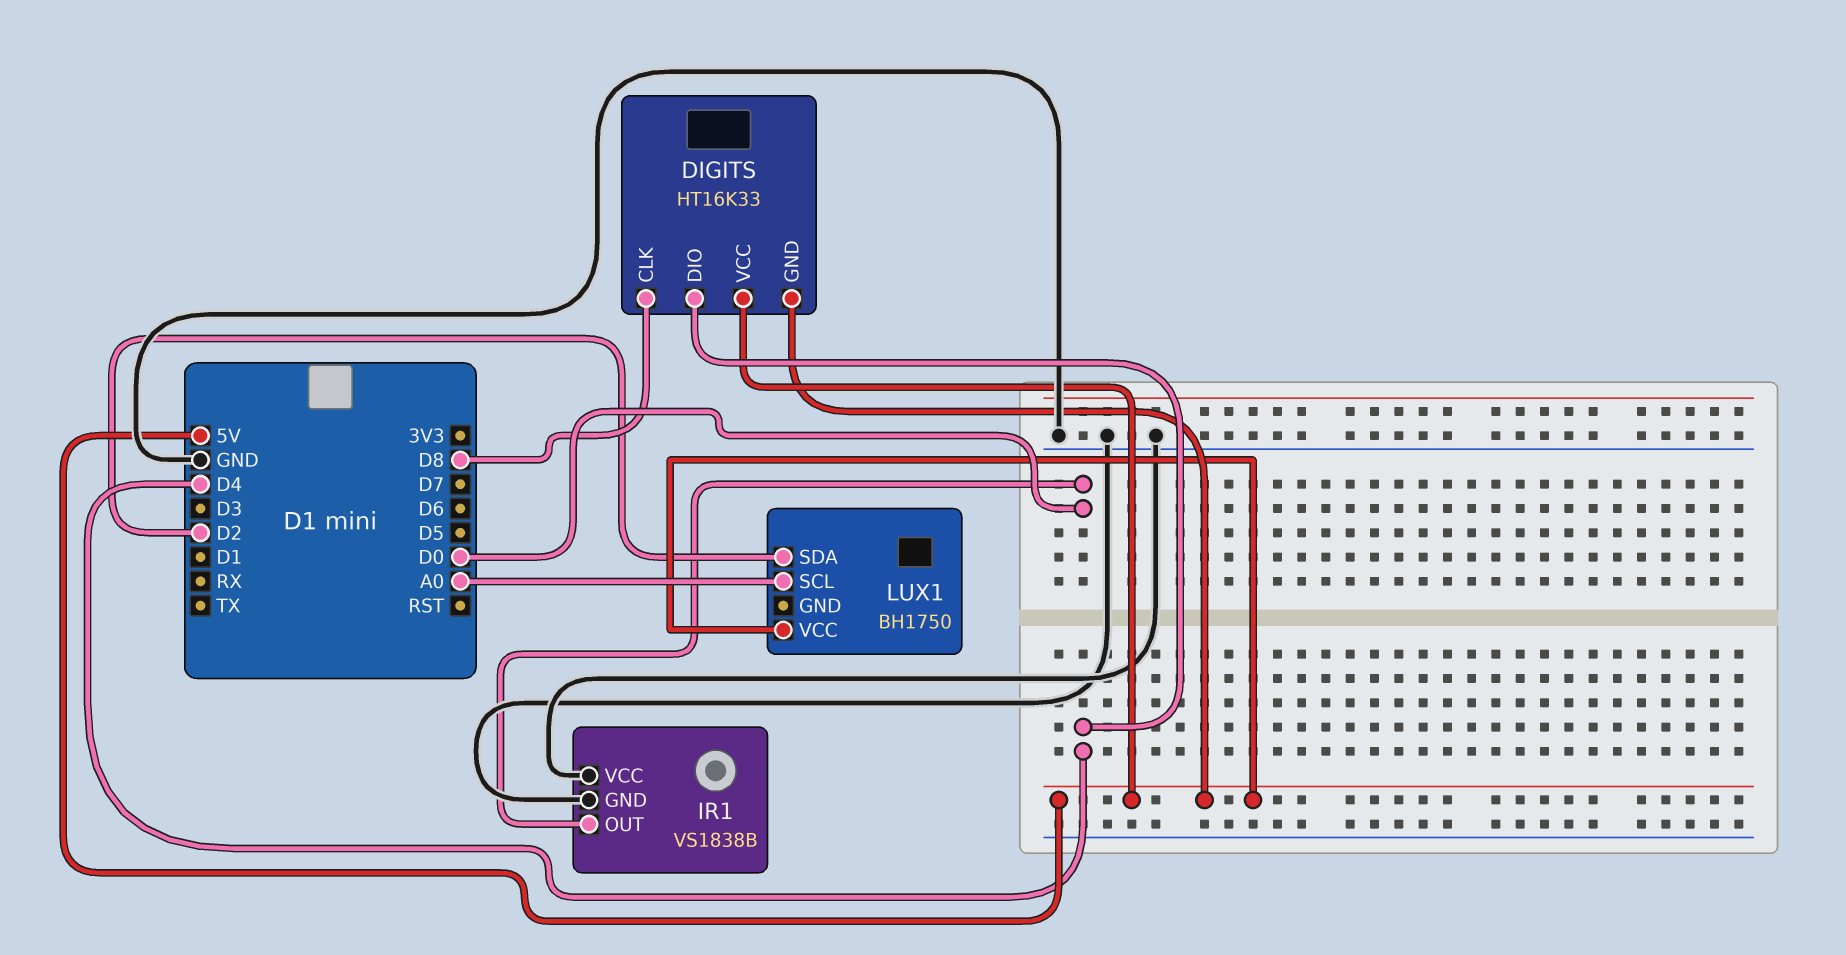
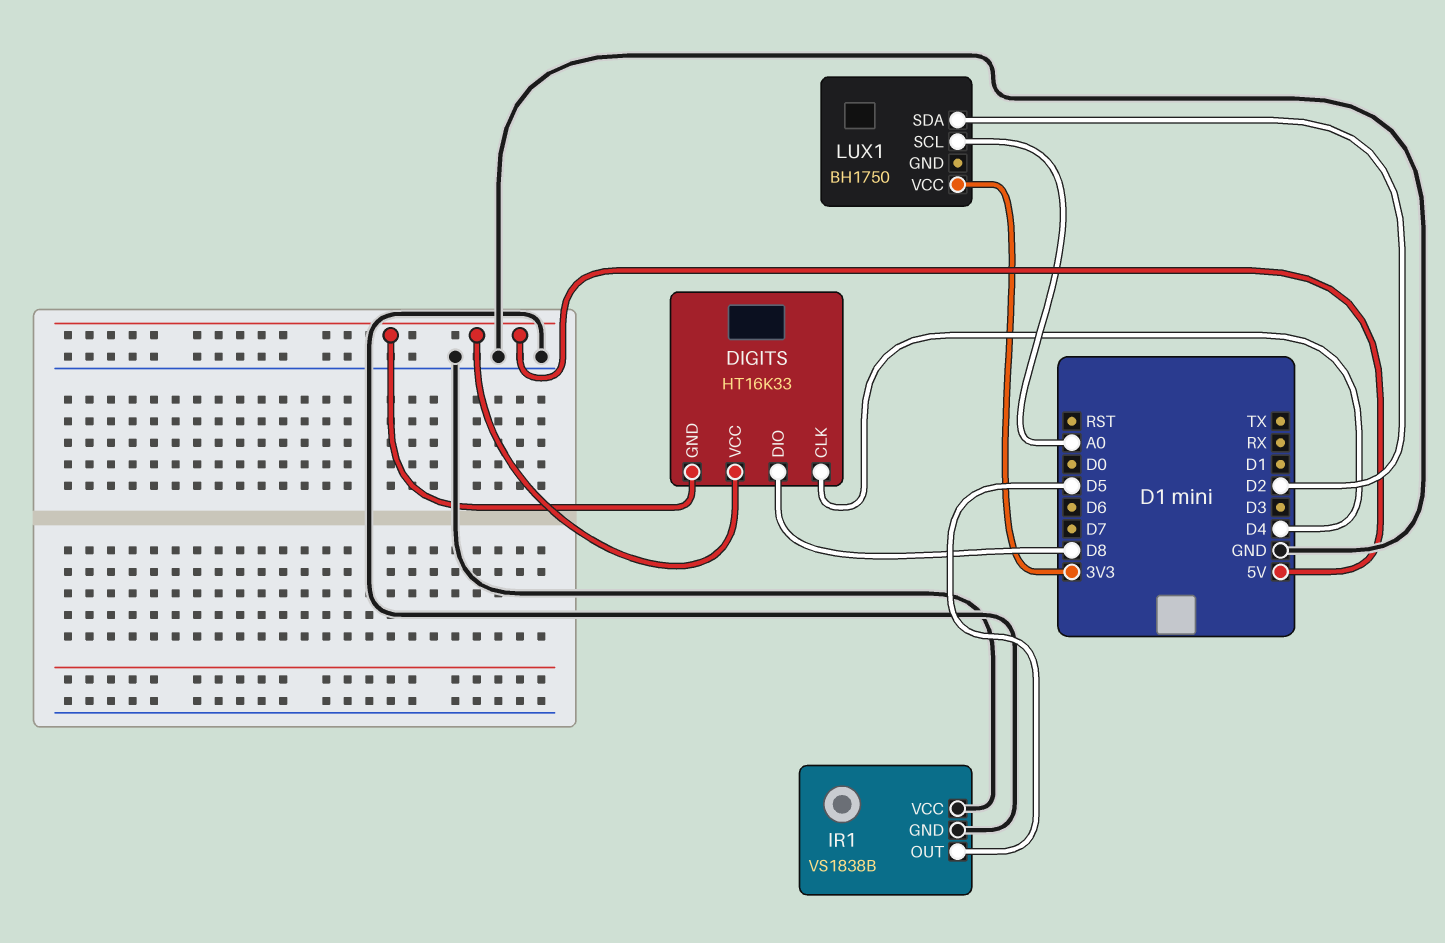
DIGITS pin CLK: D8 -> D4
DIGITS pin DIO: D4 -> D8
IR1 pin OUT: D0 -> D5
LUX1 pin VCC: 5V -> 3V3

